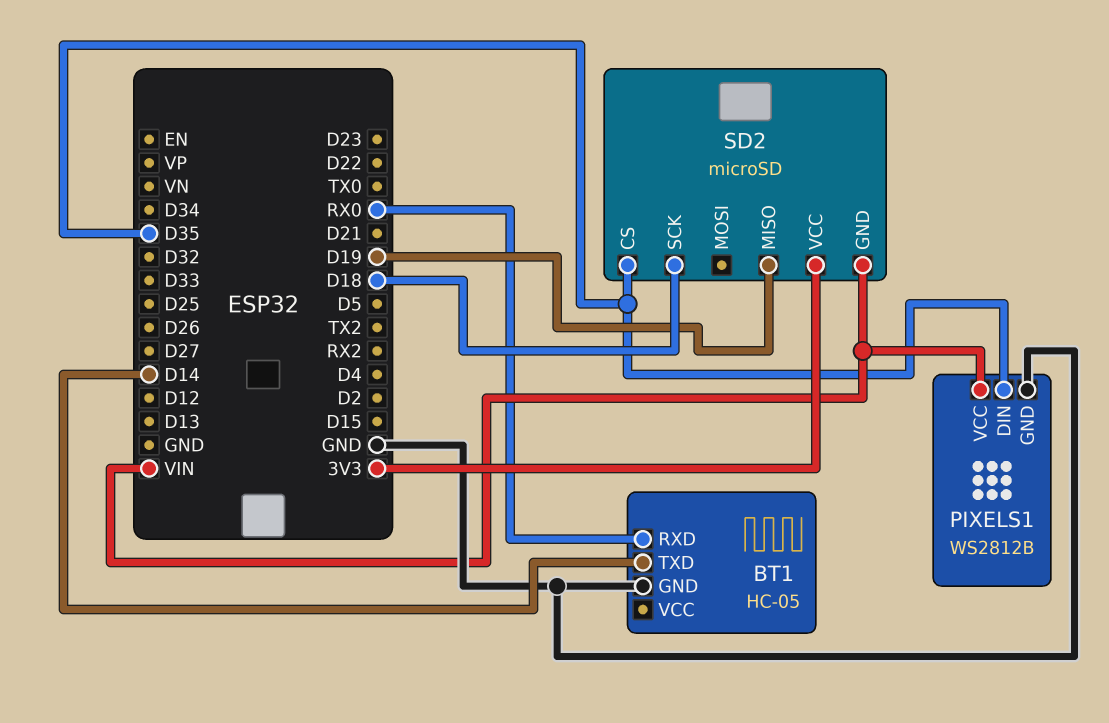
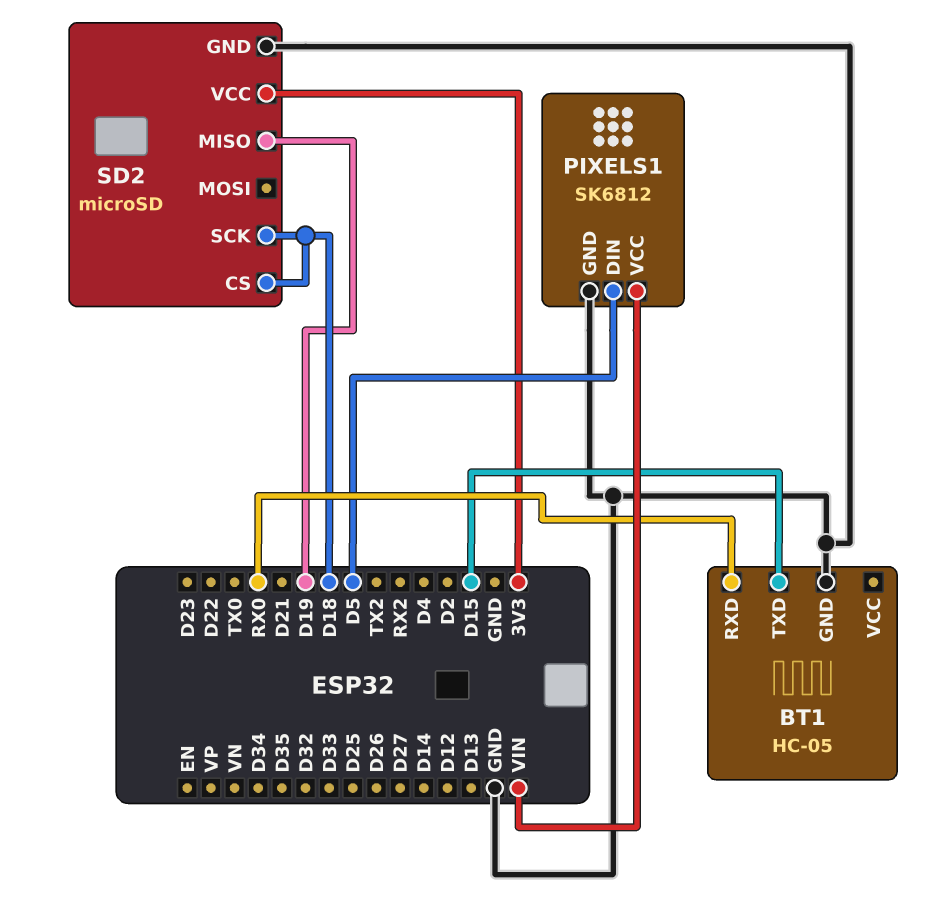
BT1 pin TXD: D14 -> D15
PIXELS1: WS2812B -> SK6812
PIXELS1 pin DIN: D35 -> D5
SD2 pin CS: D35 -> D18
SD2 pin GND: VIN -> GND

